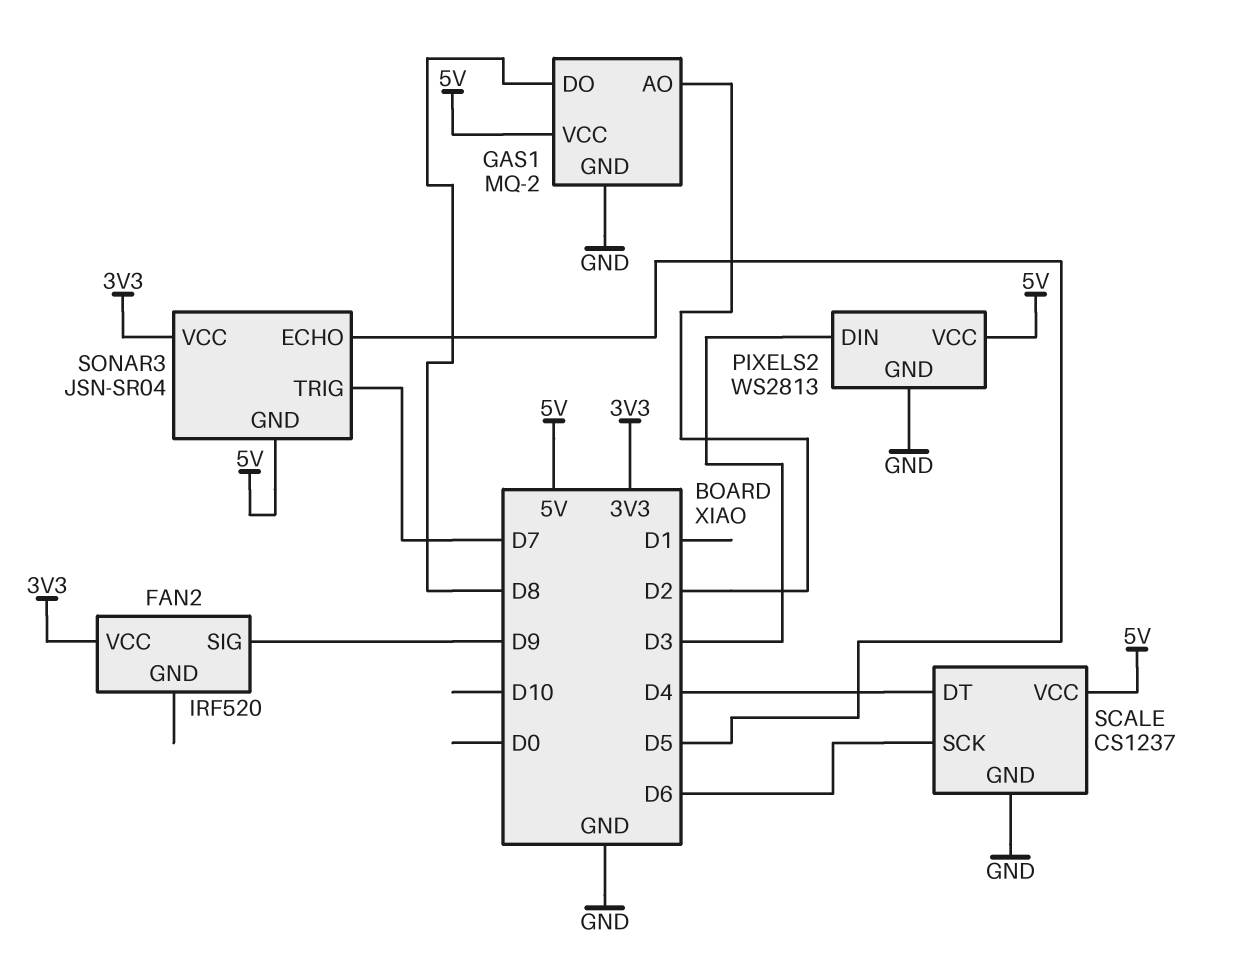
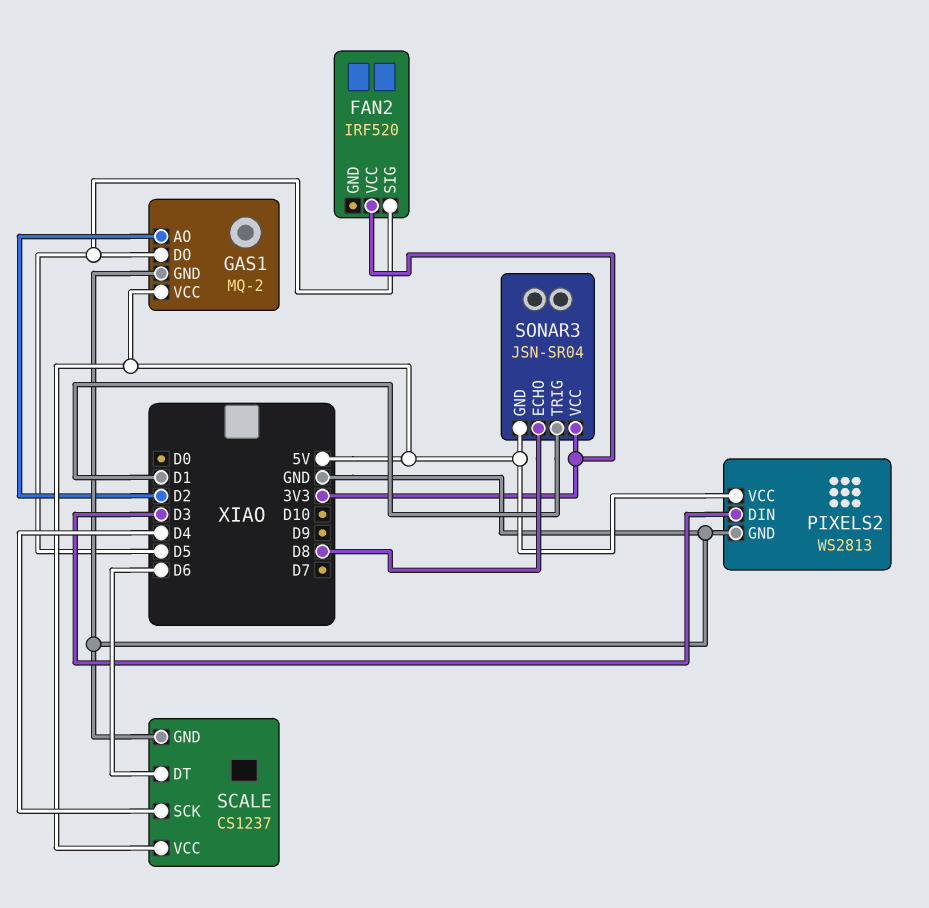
FAN2 pin SIG: D9 -> D5
GAS1 pin DO: D8 -> D5
SCALE pin DT: D4 -> D6
SCALE pin SCK: D6 -> D4
SONAR3 pin ECHO: D5 -> D8
SONAR3 pin TRIG: D7 -> D1

